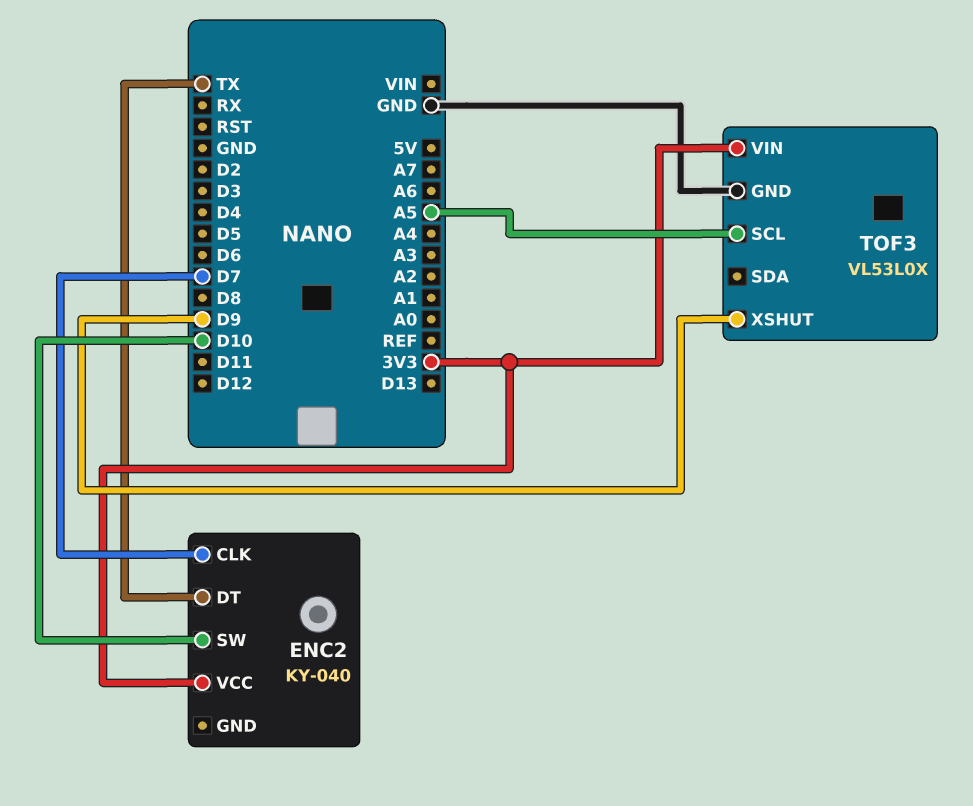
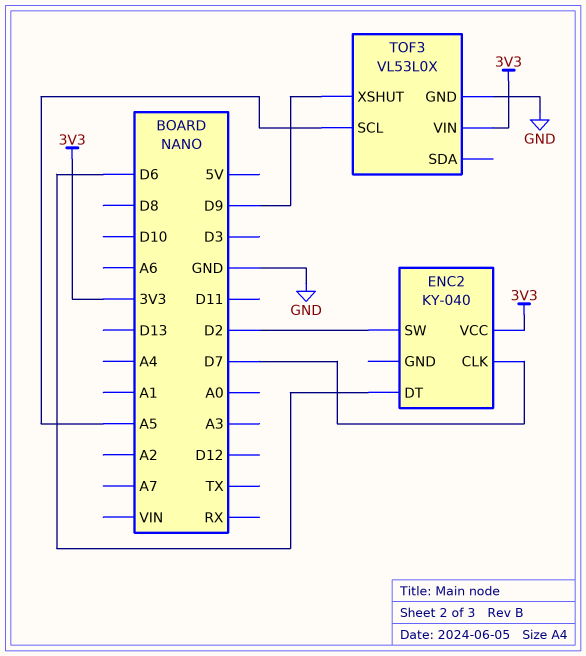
ENC2 pin DT: TX -> D6
ENC2 pin SW: D10 -> D2

